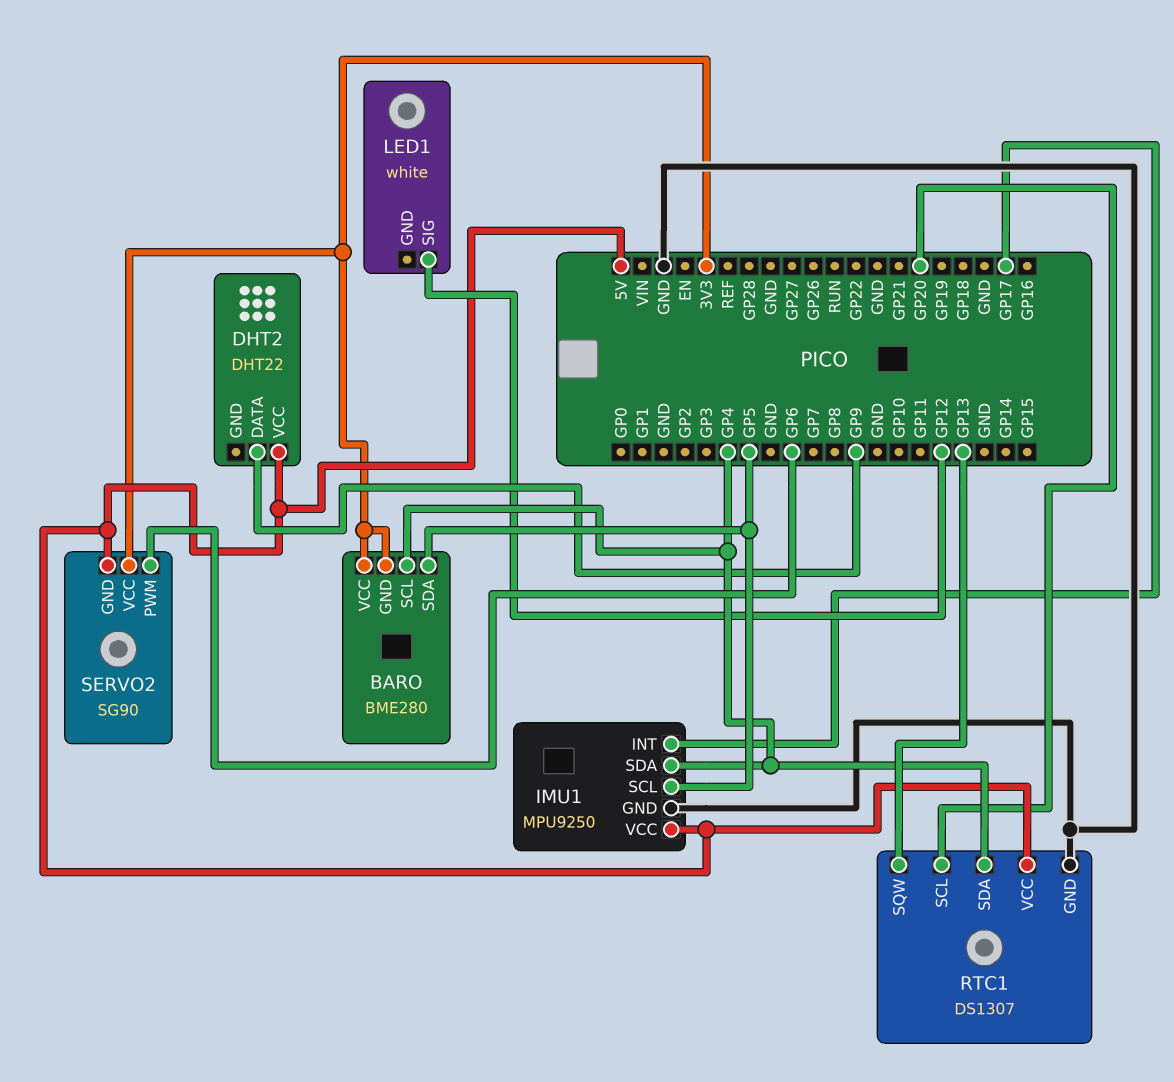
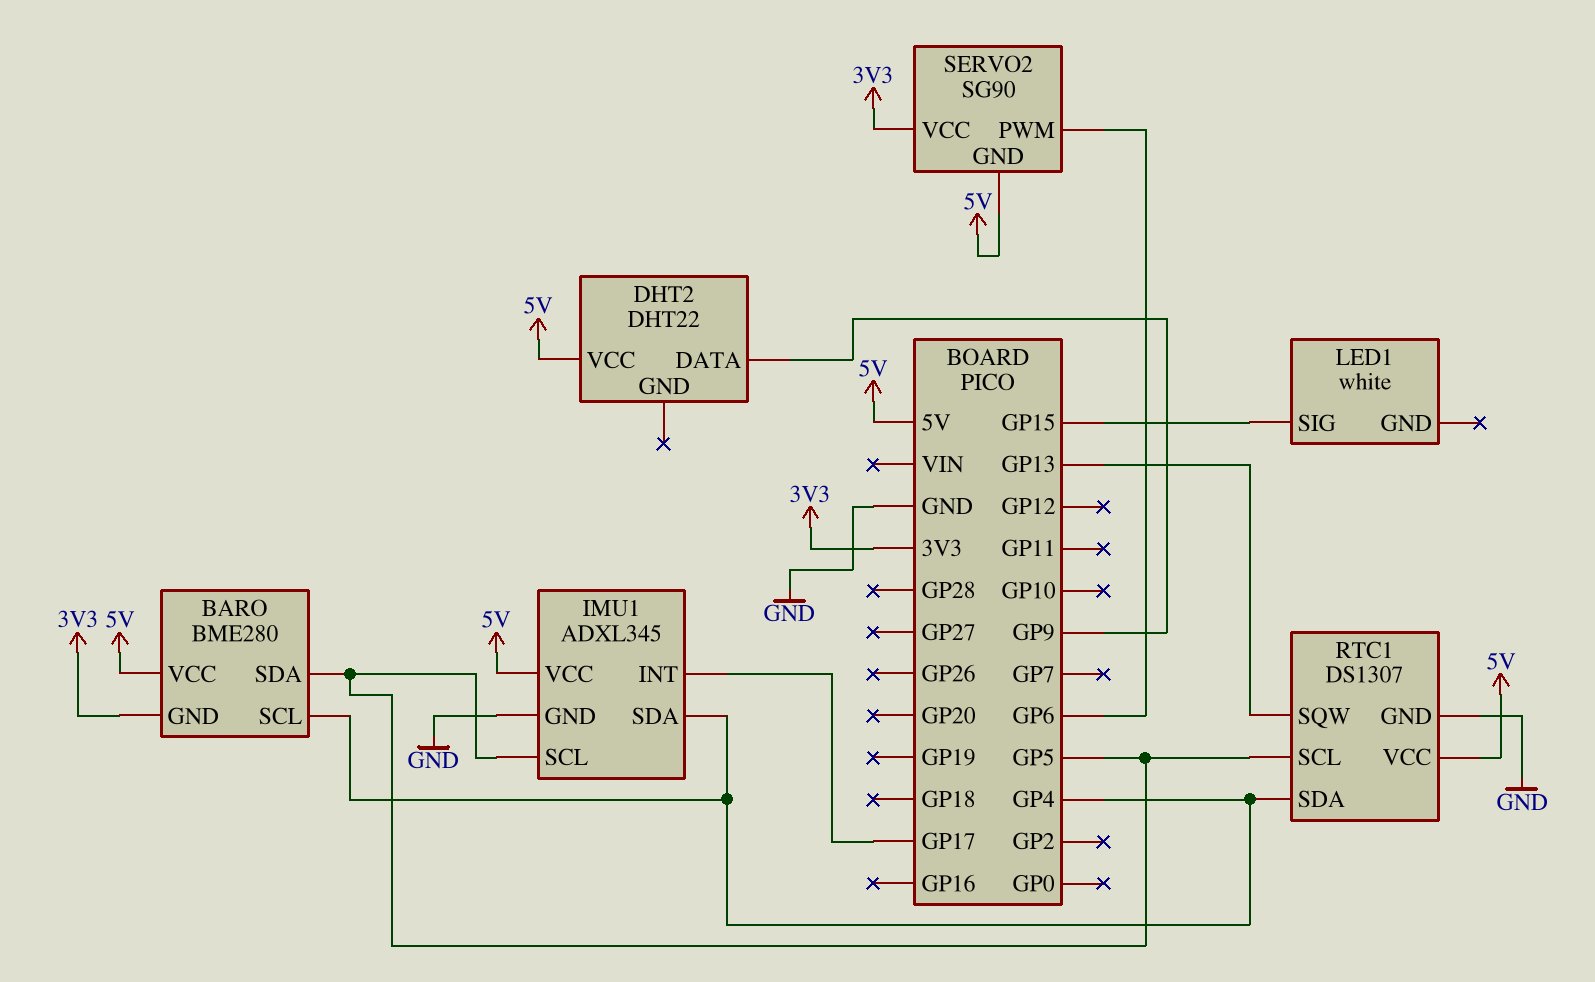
BARO pin VCC: 3V3 -> 5V
IMU1: MPU9250 -> ADXL345
LED1 pin SIG: GP12 -> GP15
RTC1 pin SCL: GP20 -> GP5

